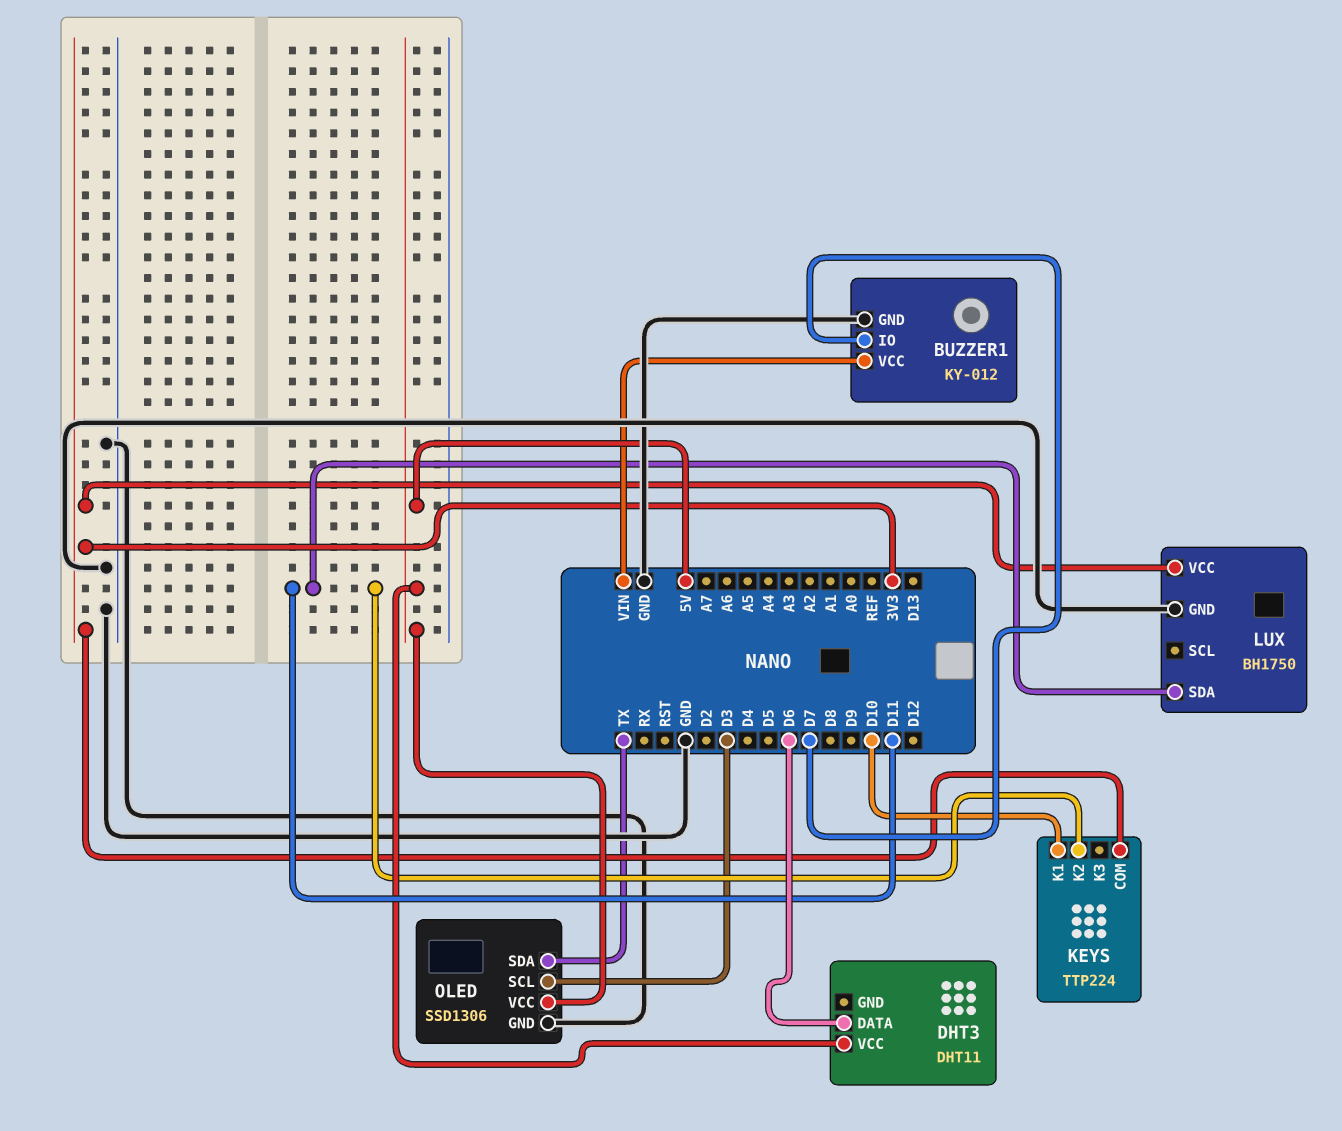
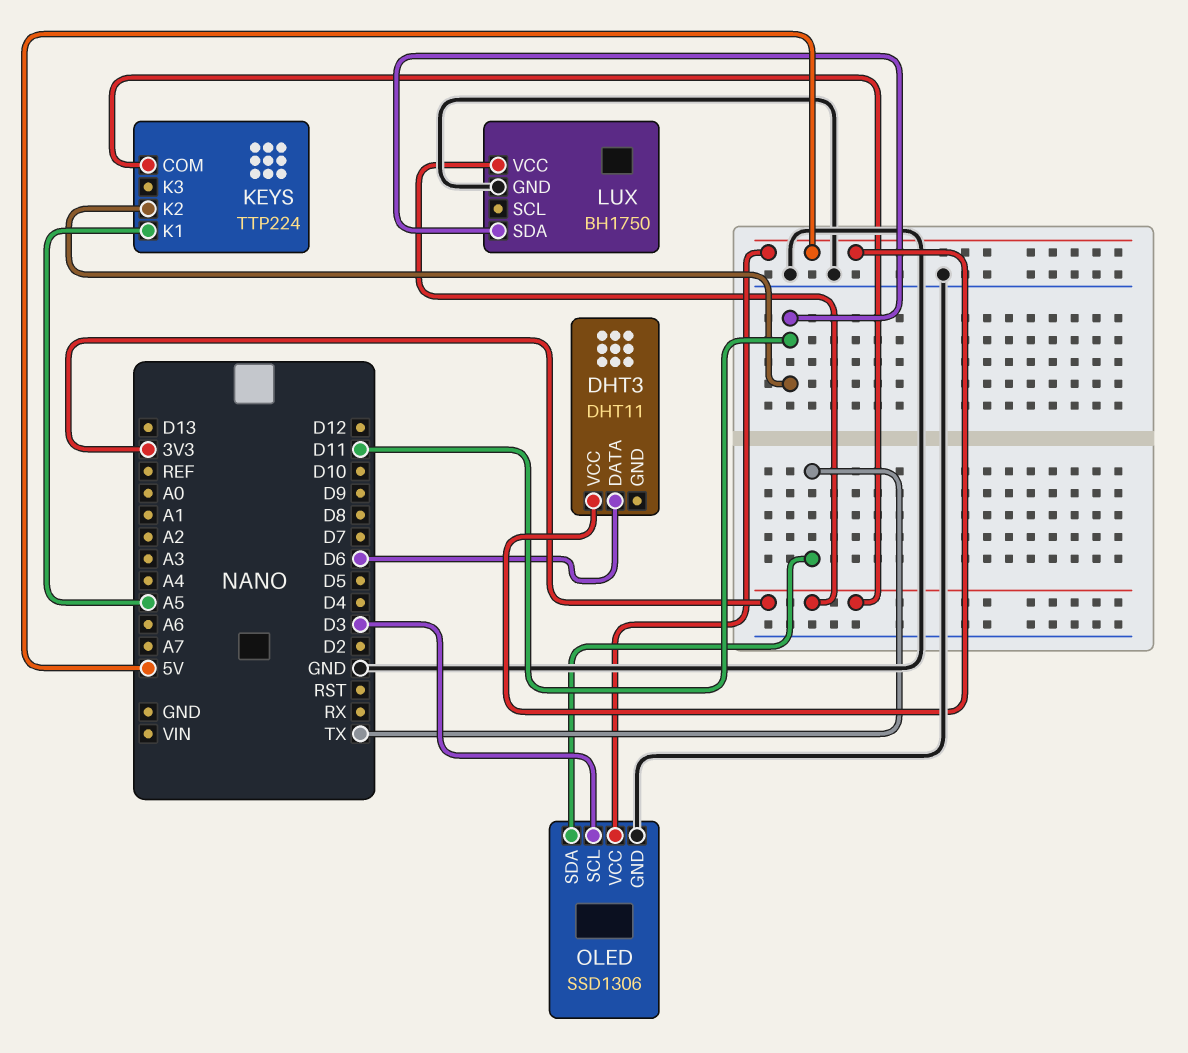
BUZZER1: KY-012 -> none
BUZZER1 pin GND: GND -> none
BUZZER1 pin IO: D7 -> none
BUZZER1 pin VCC: VIN -> none
KEYS pin K1: D10 -> A5

